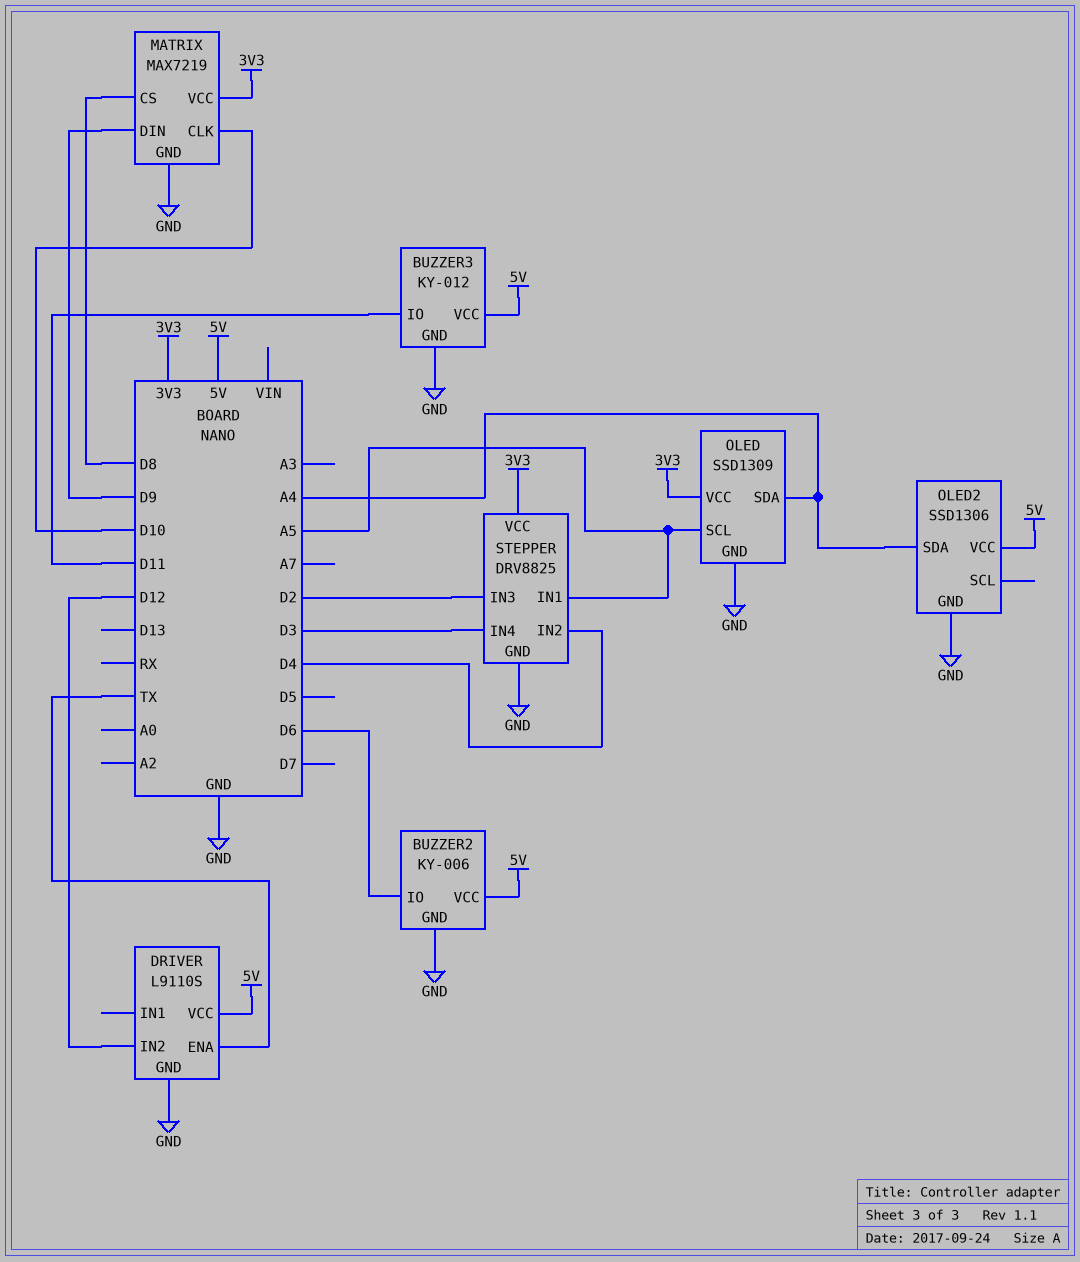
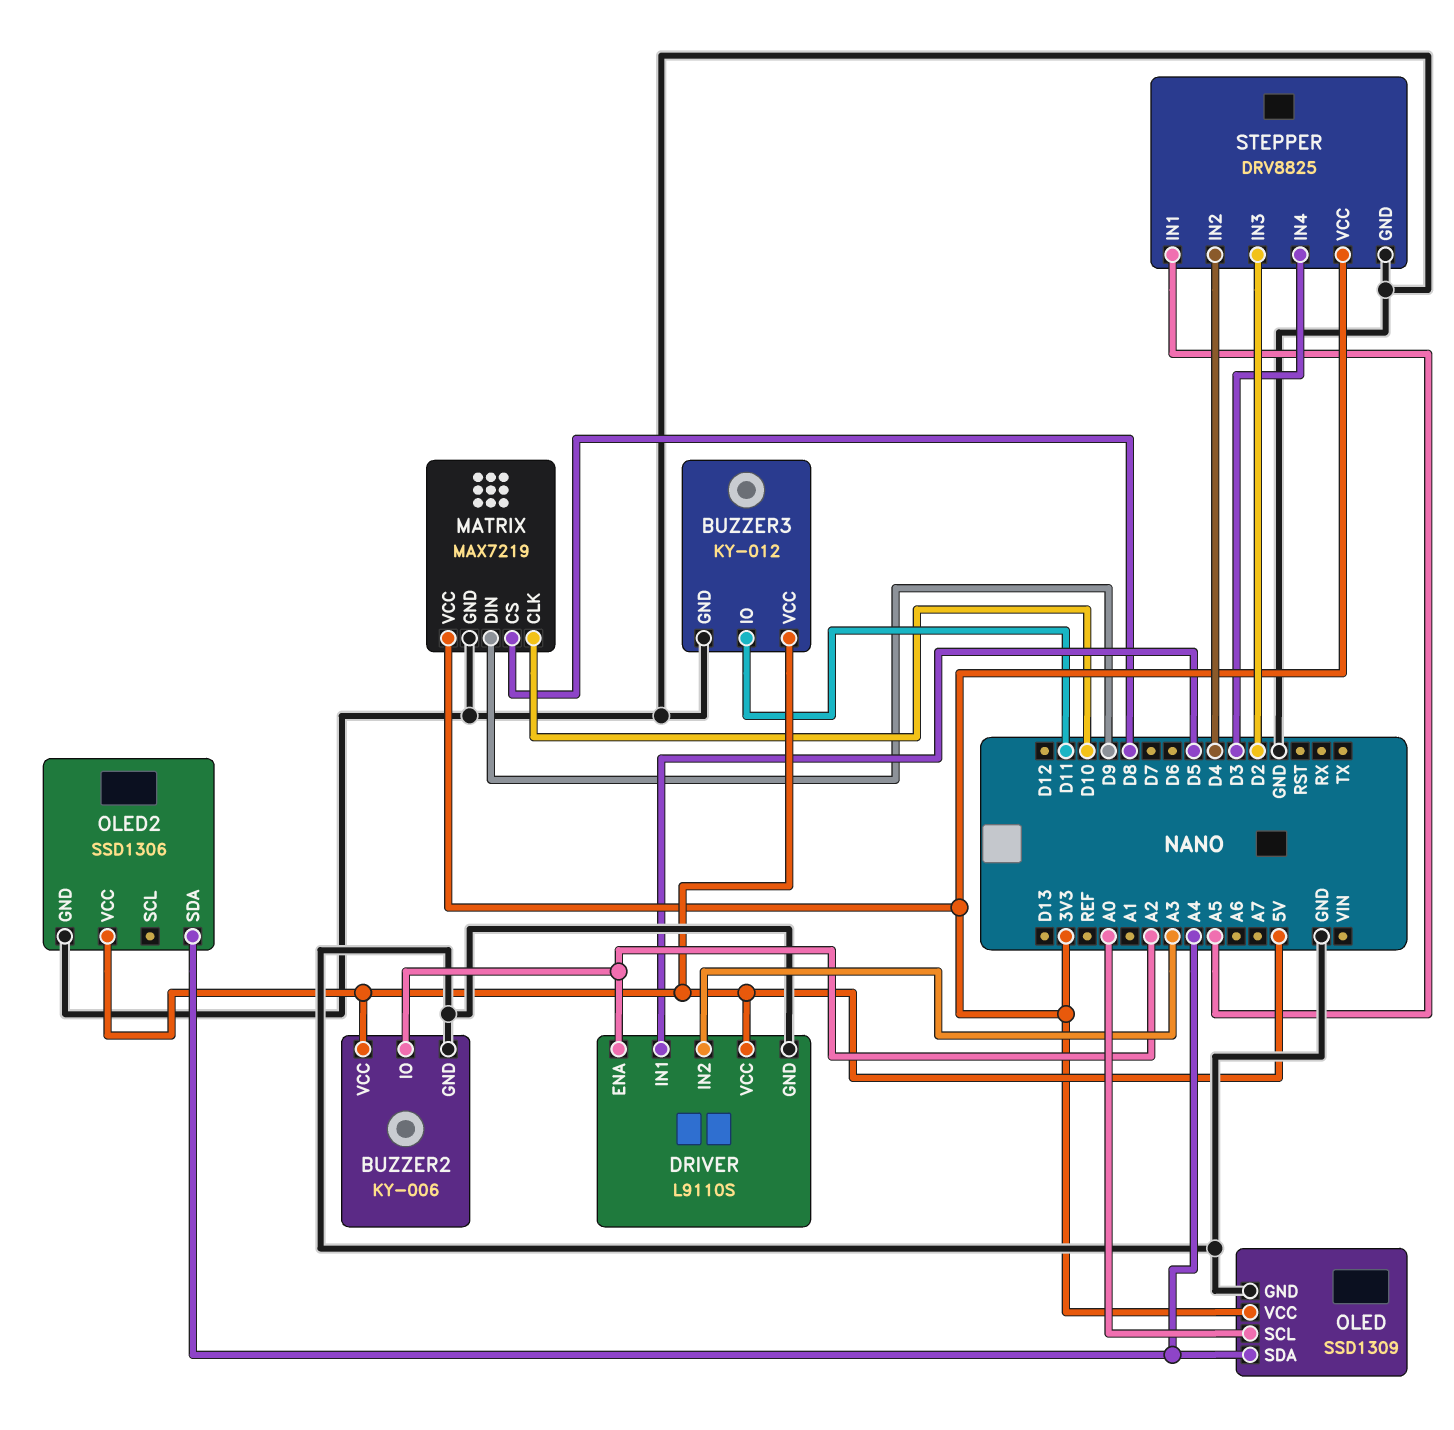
BUZZER2 pin IO: D6 -> A2
DRIVER pin ENA: TX -> A2
DRIVER pin IN1: none -> D5
DRIVER pin IN2: D12 -> A3
OLED pin SCL: A5 -> A0

